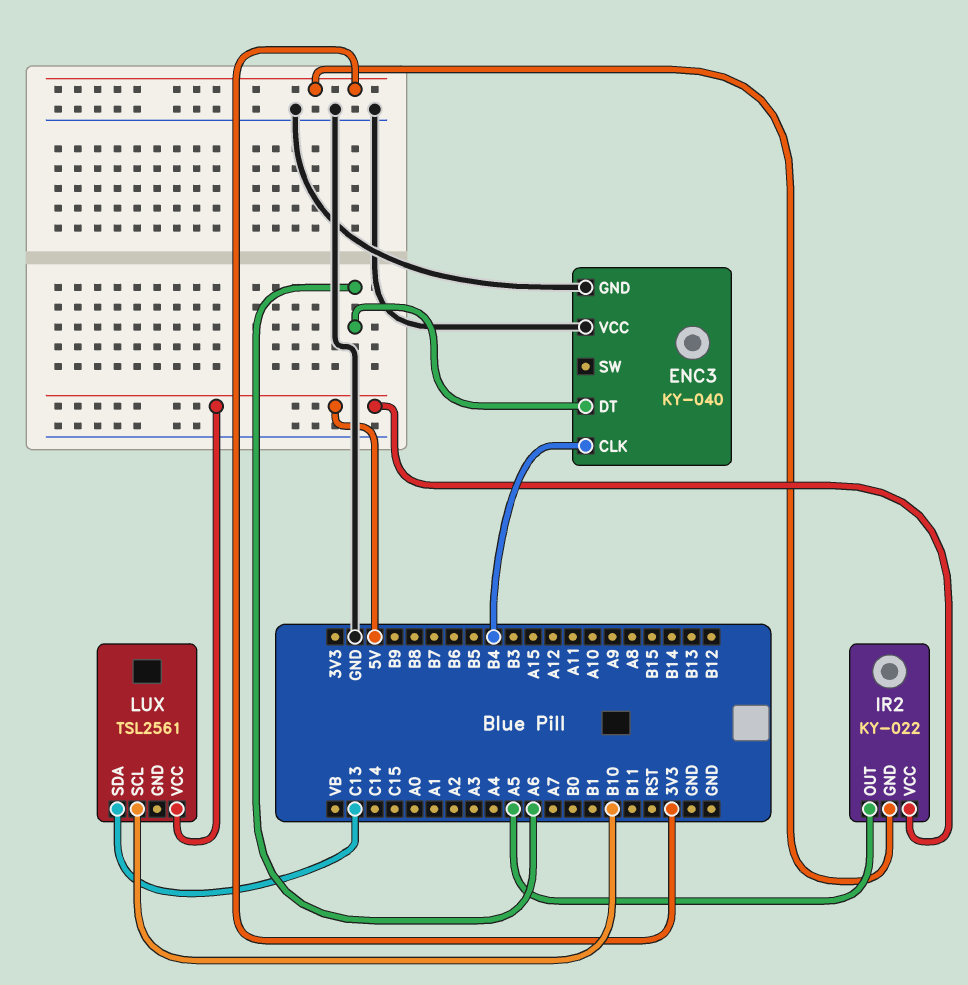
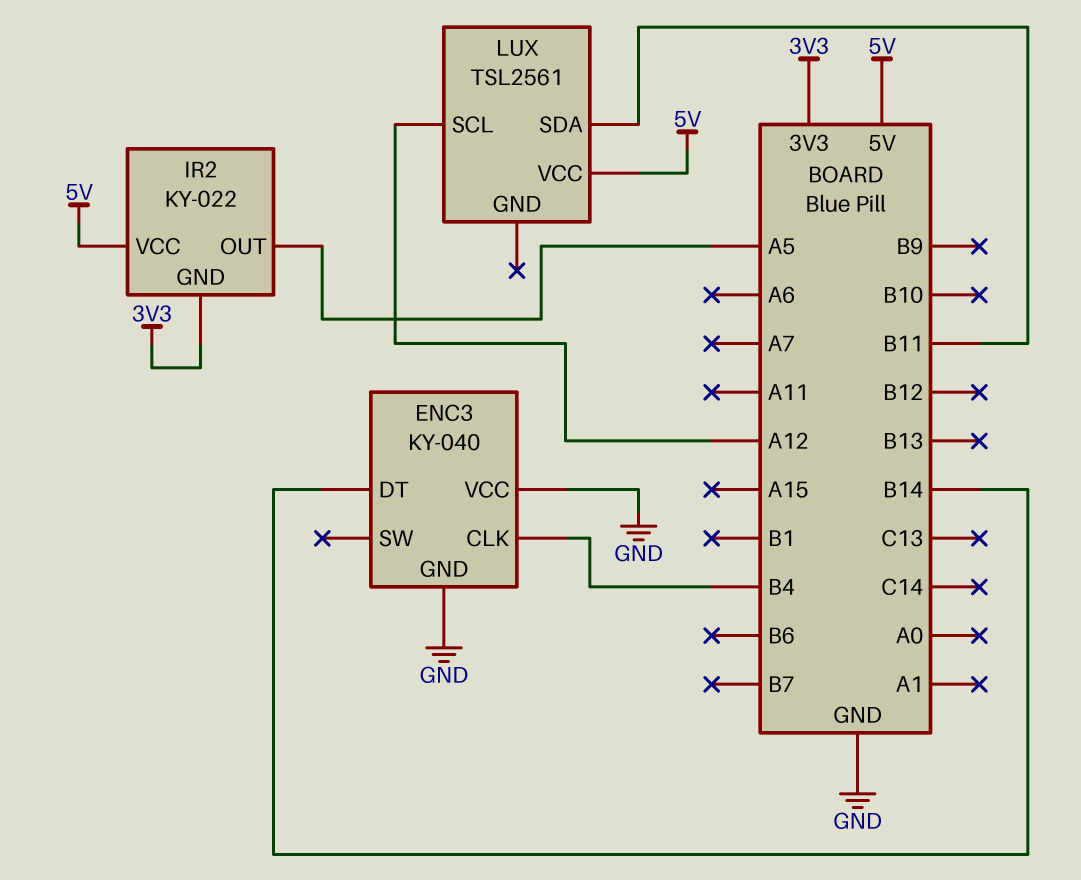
ENC3 pin DT: A6 -> B14
LUX pin SCL: B10 -> A12
LUX pin SDA: C13 -> B11

